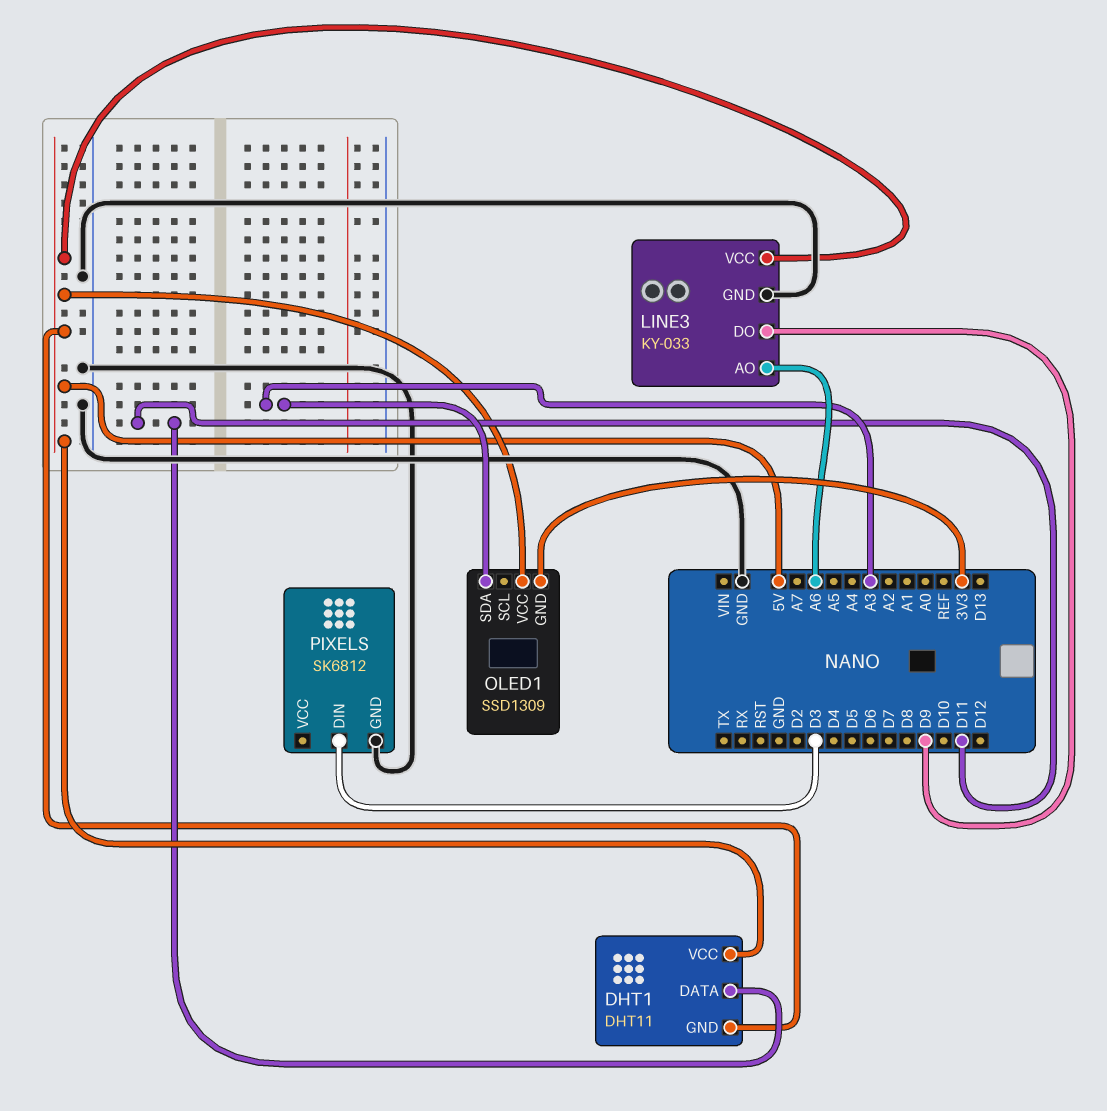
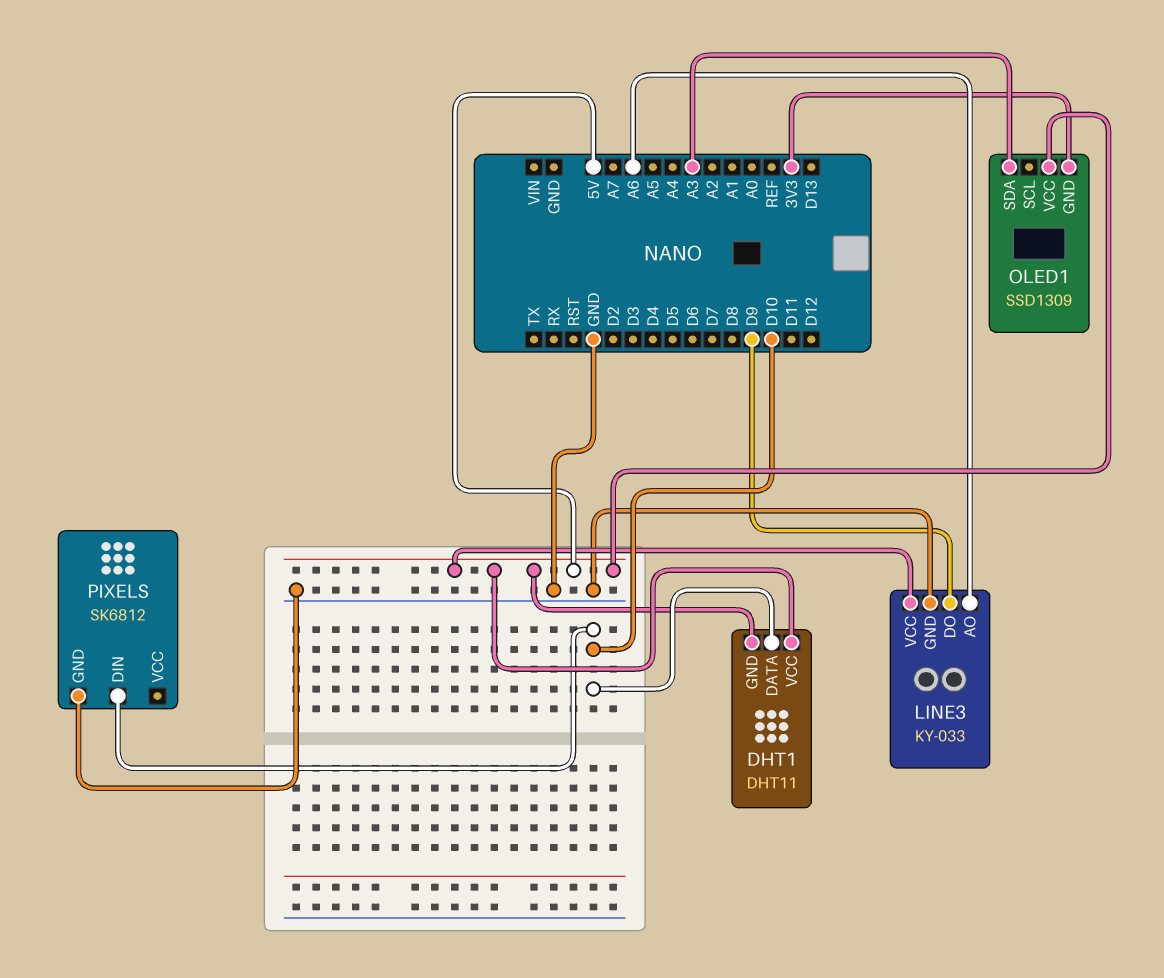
DHT1 pin DATA: D11 -> D10
PIXELS pin DIN: D3 -> D10

